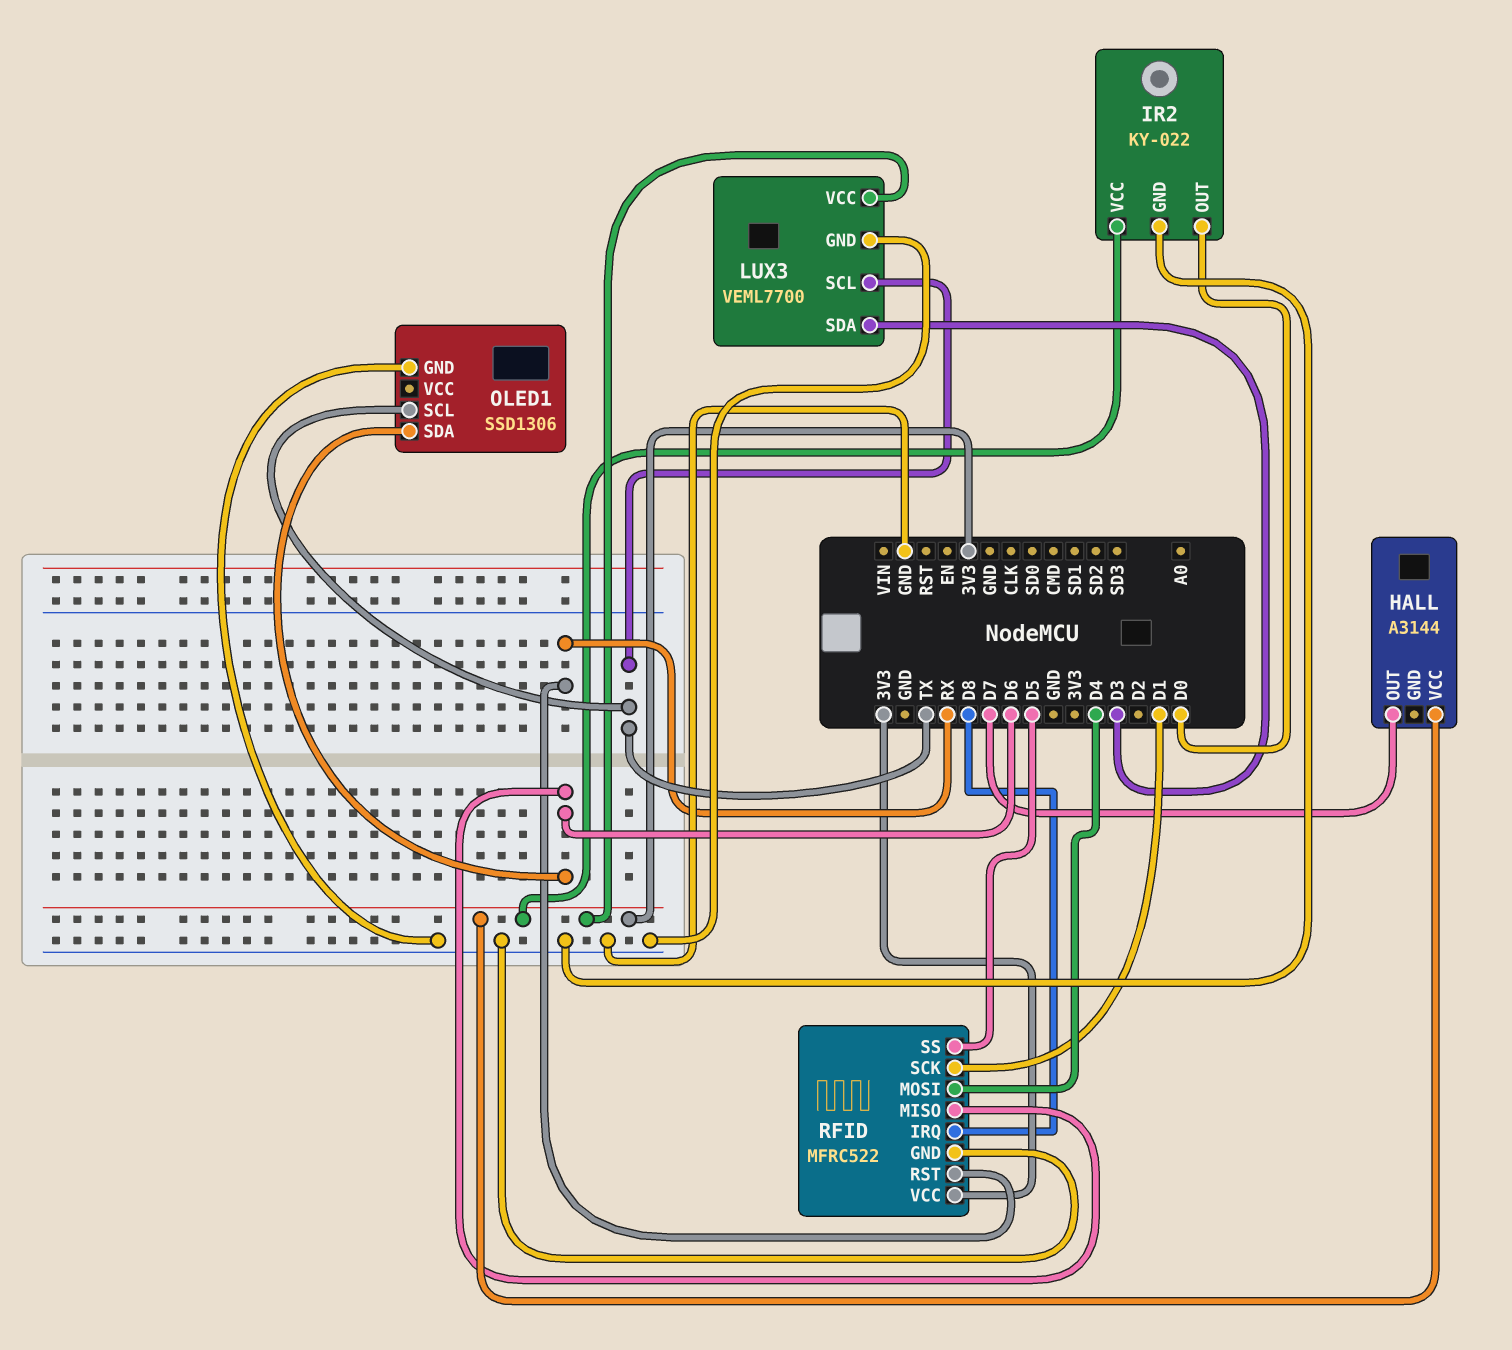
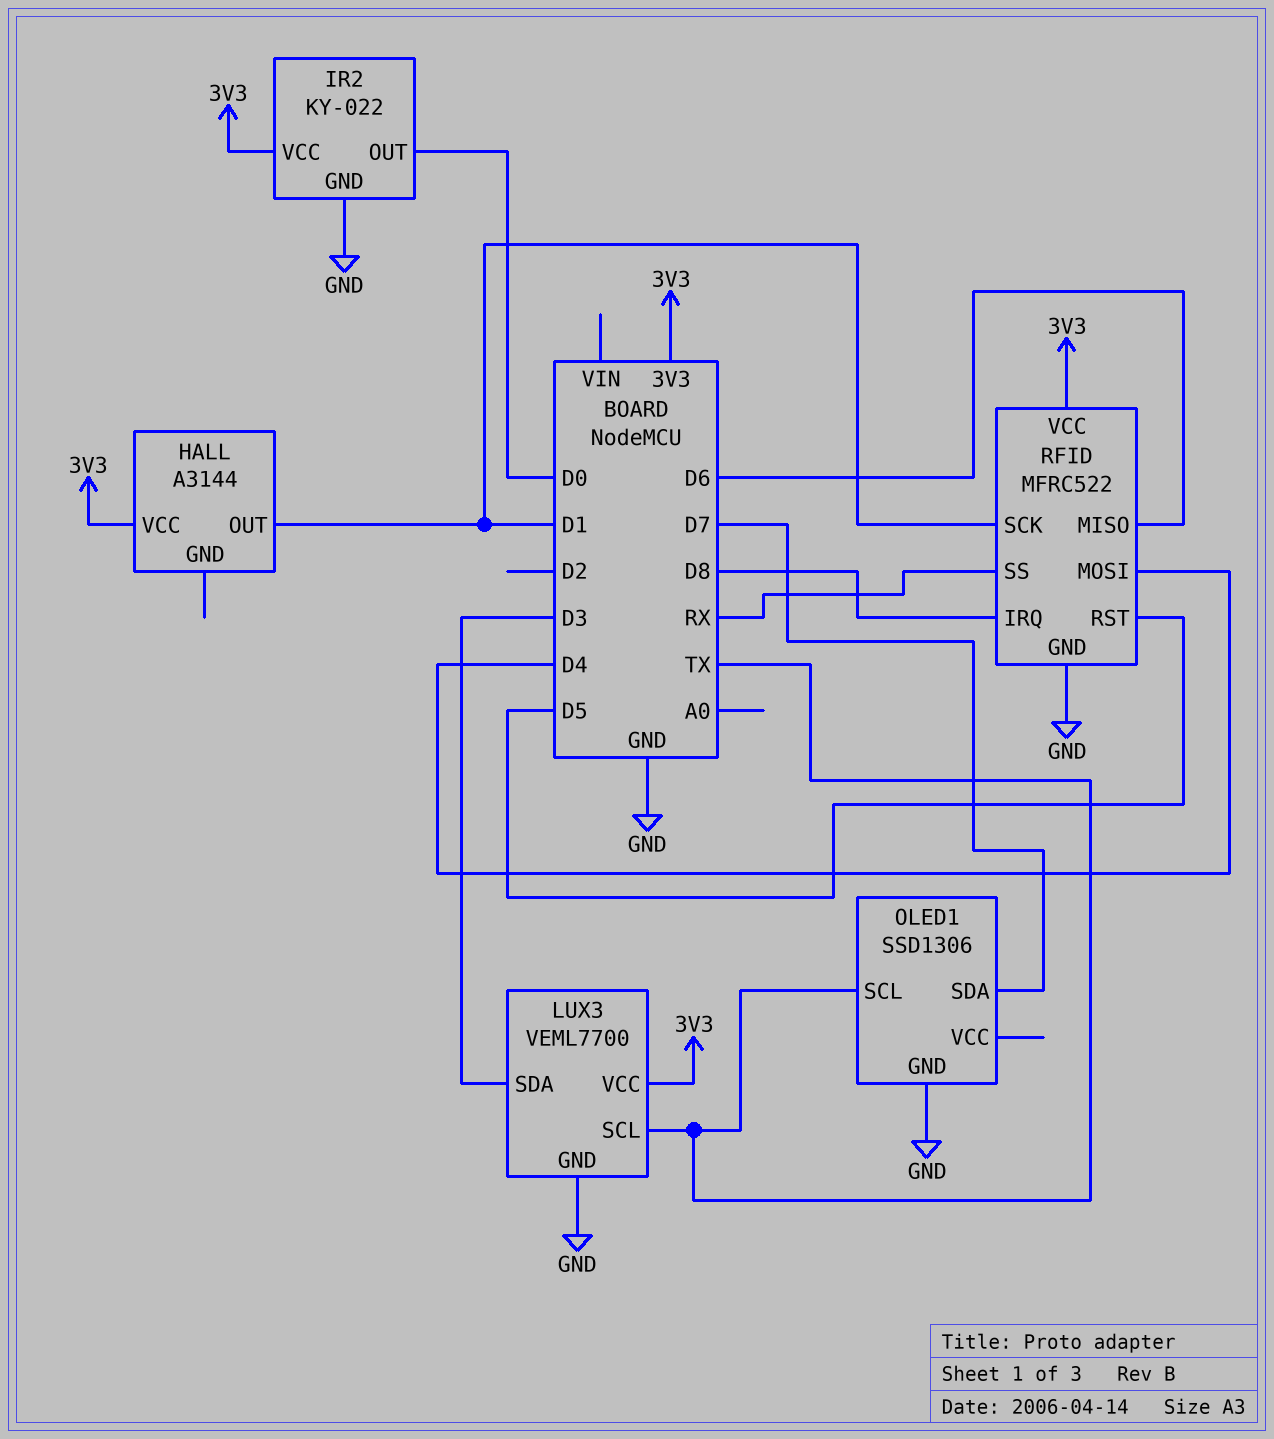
HALL pin OUT: D7 -> D1
OLED1 pin SDA: D6 -> D7
RFID pin RST: RX -> D5
RFID pin SS: D5 -> RX

